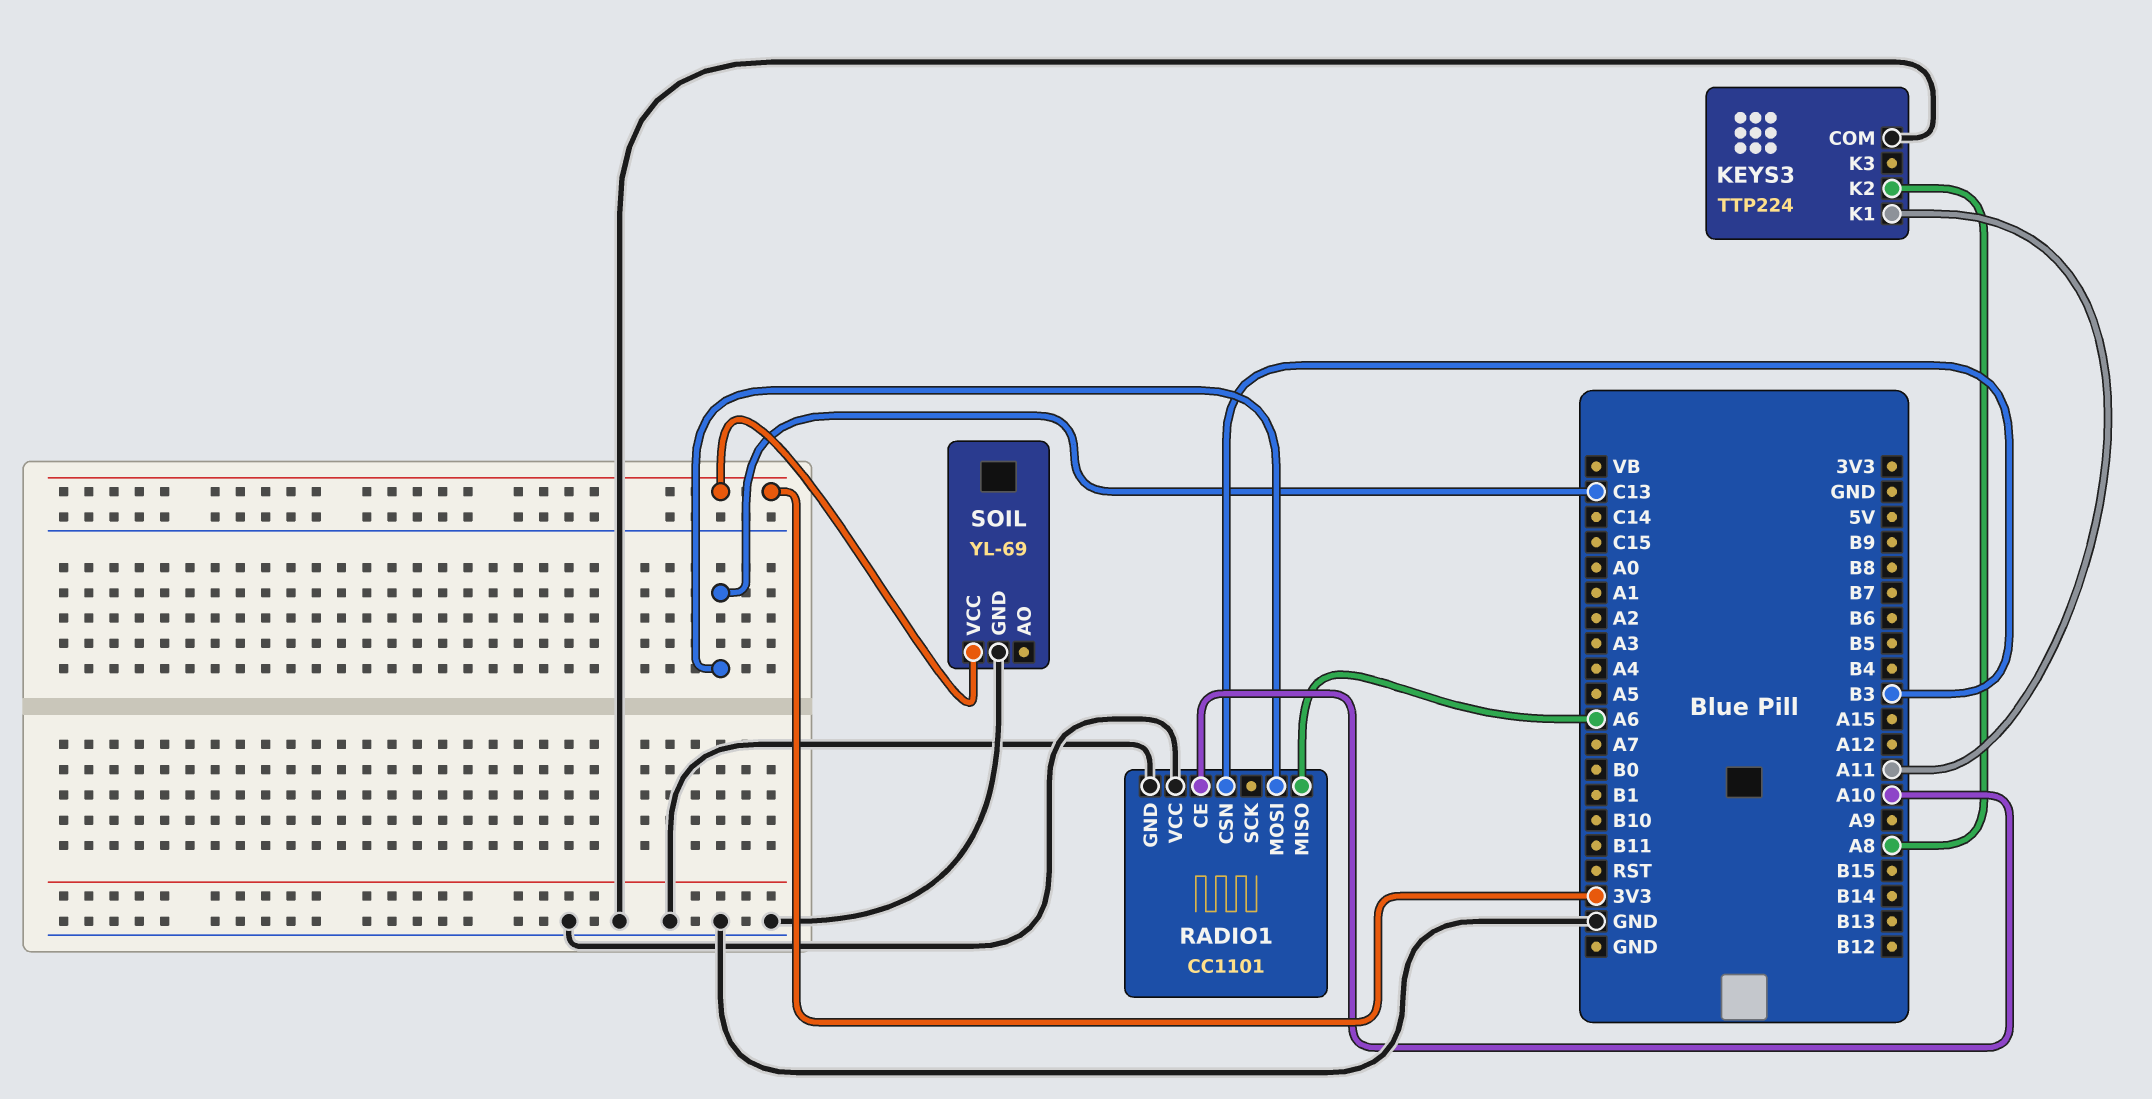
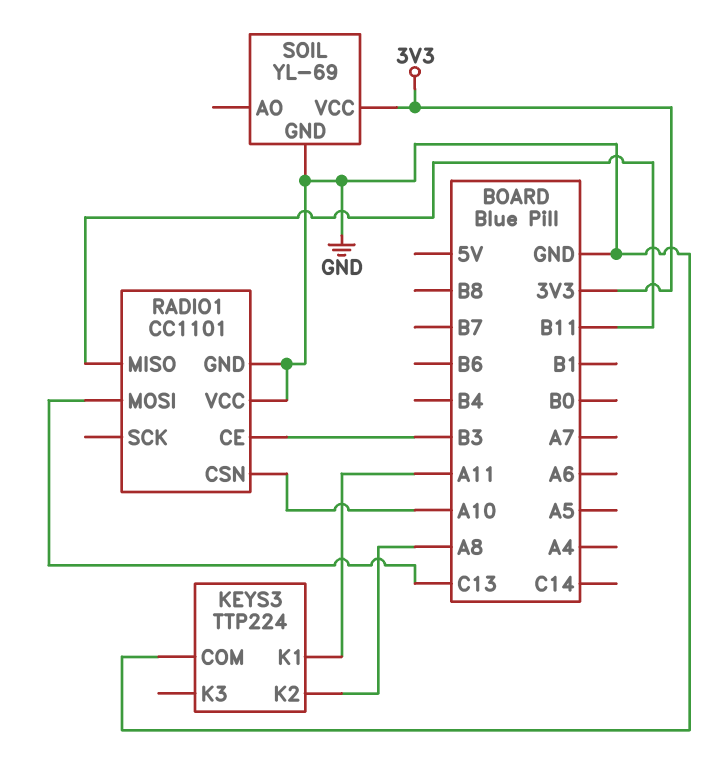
RADIO1 pin CE: A10 -> B3
RADIO1 pin CSN: B3 -> A10
RADIO1 pin MISO: A6 -> B11

